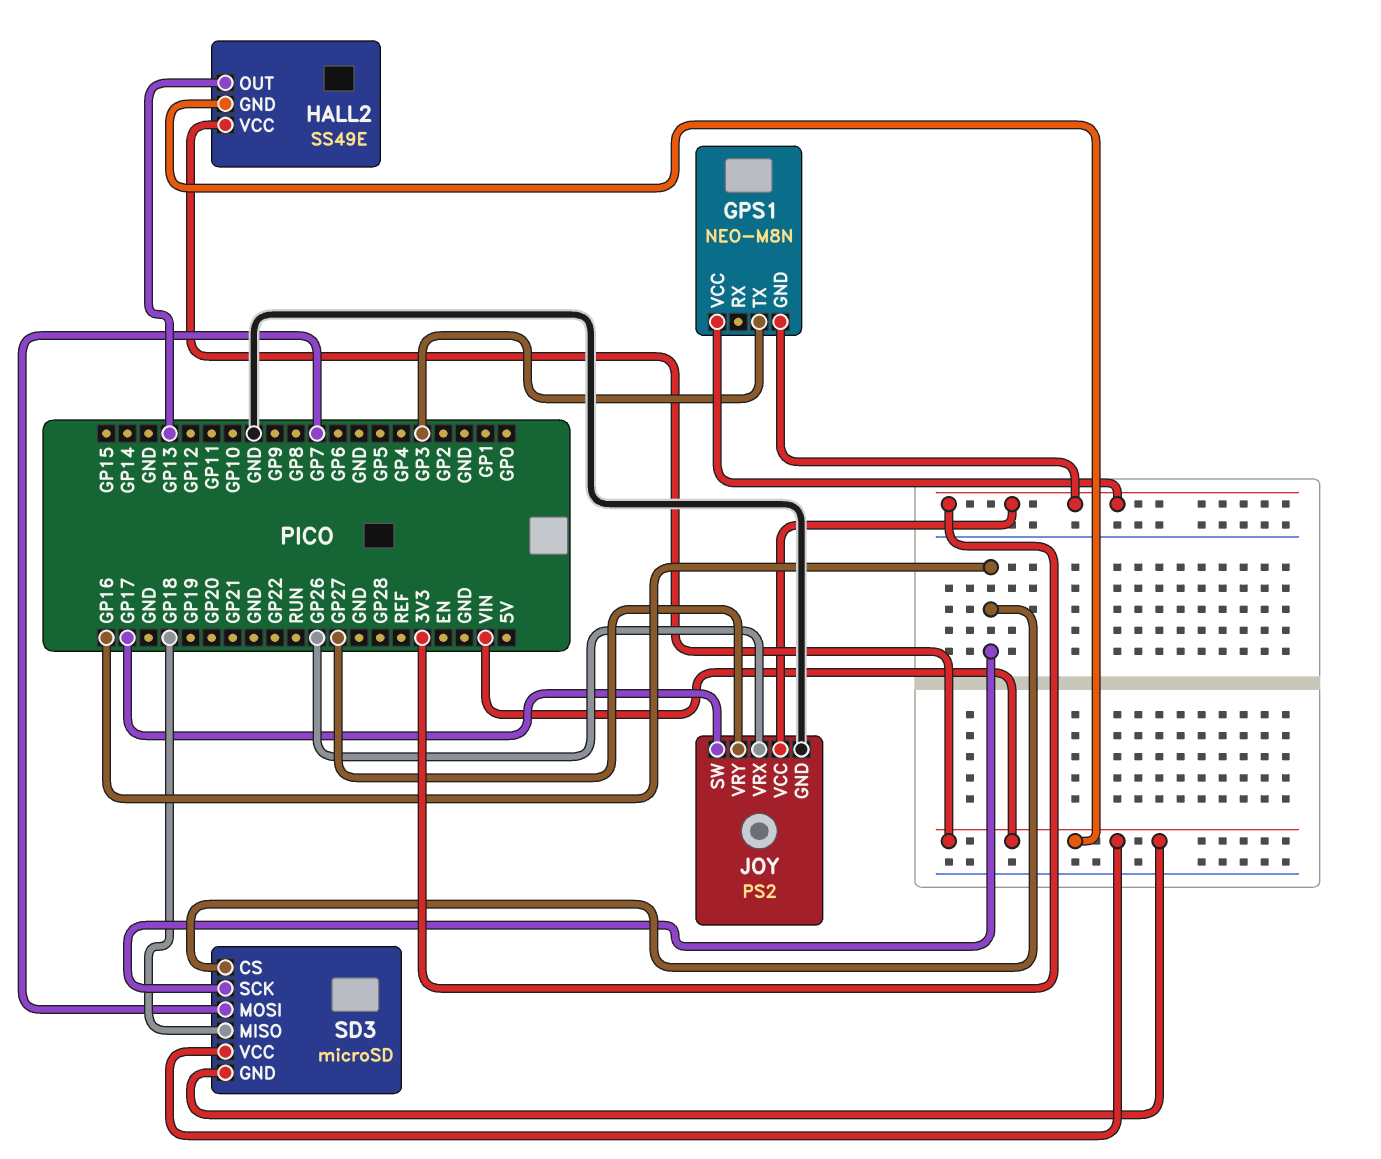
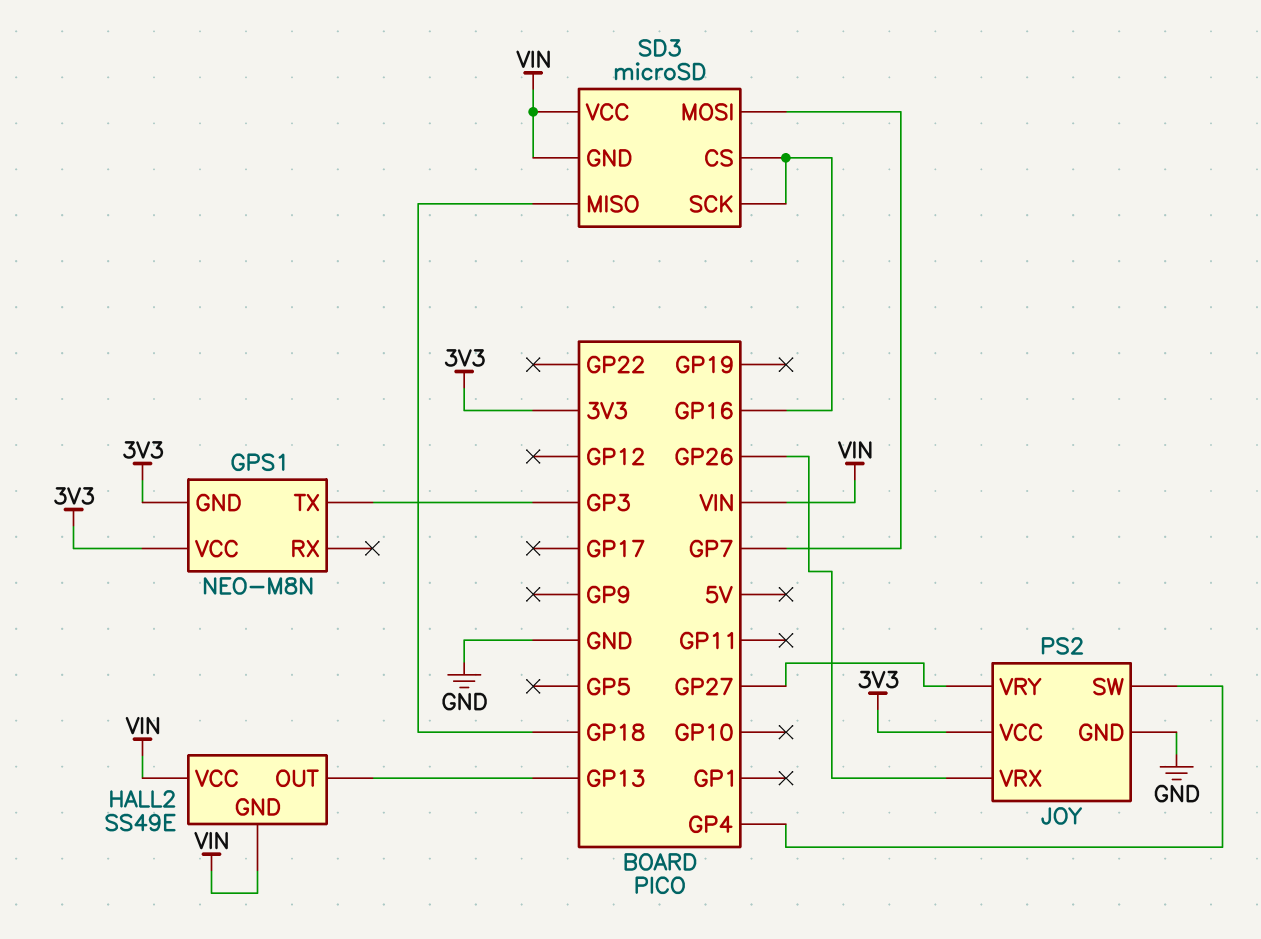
JOY pin SW: GP17 -> GP4

